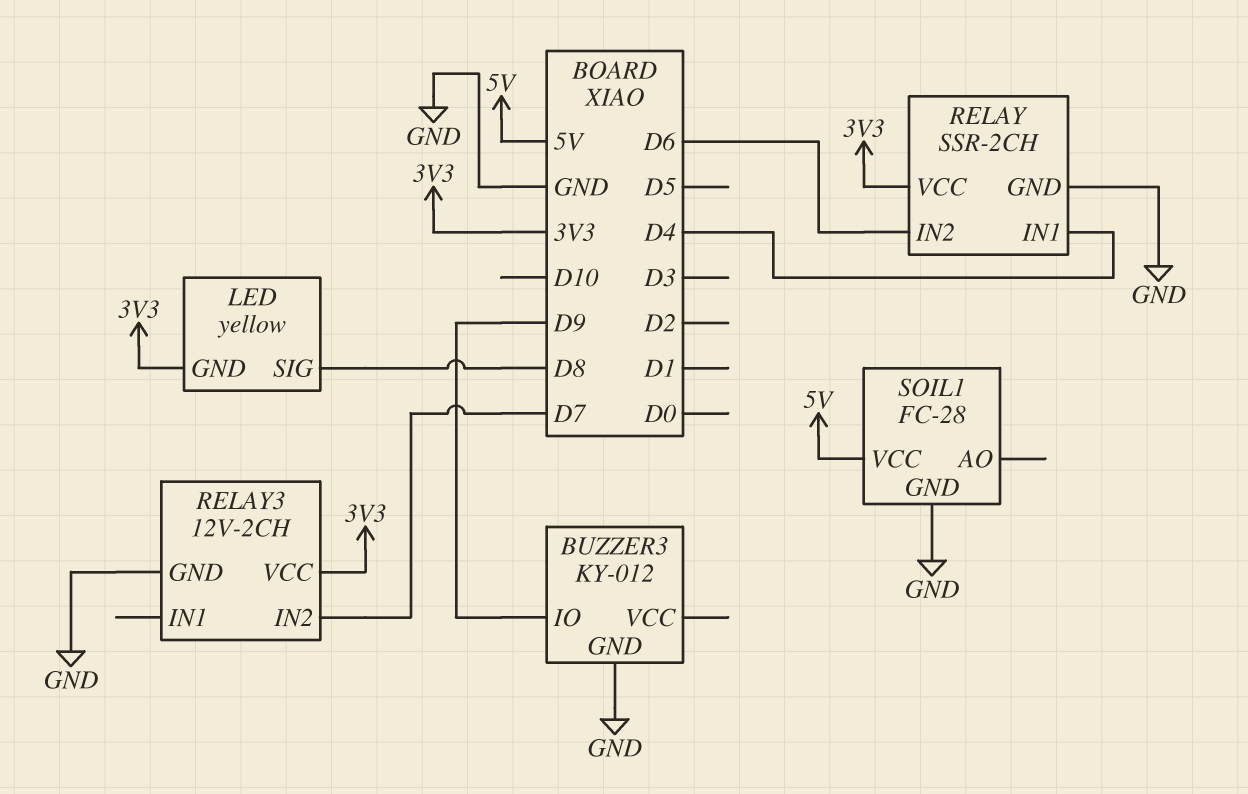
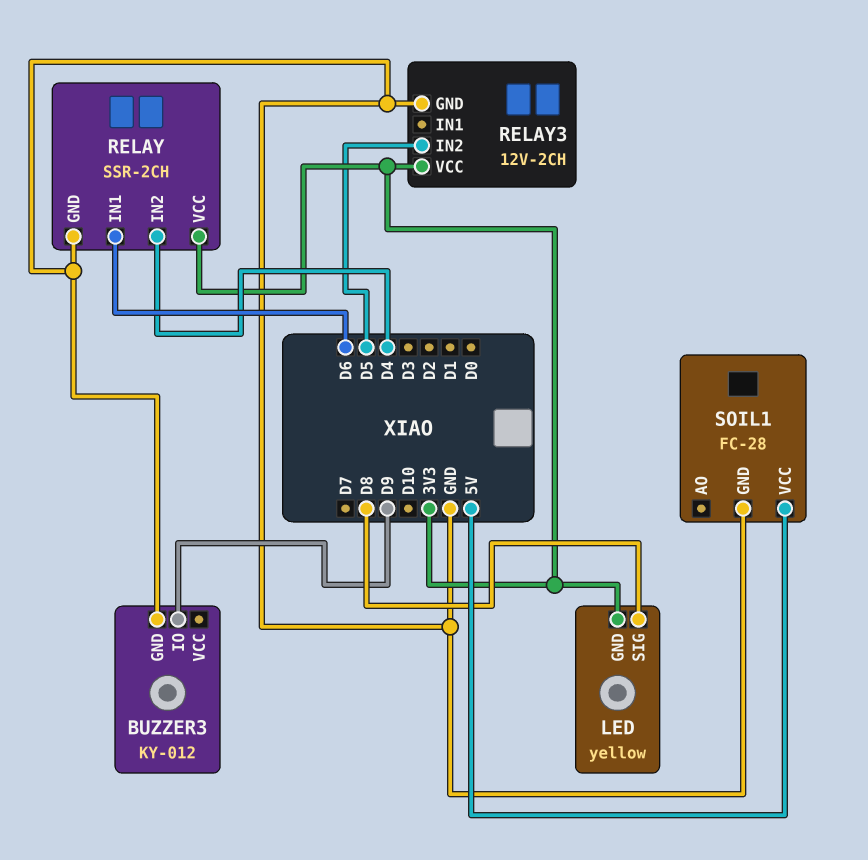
RELAY pin IN1: D4 -> D6
RELAY pin IN2: D6 -> D4
RELAY3 pin IN2: D7 -> D5

